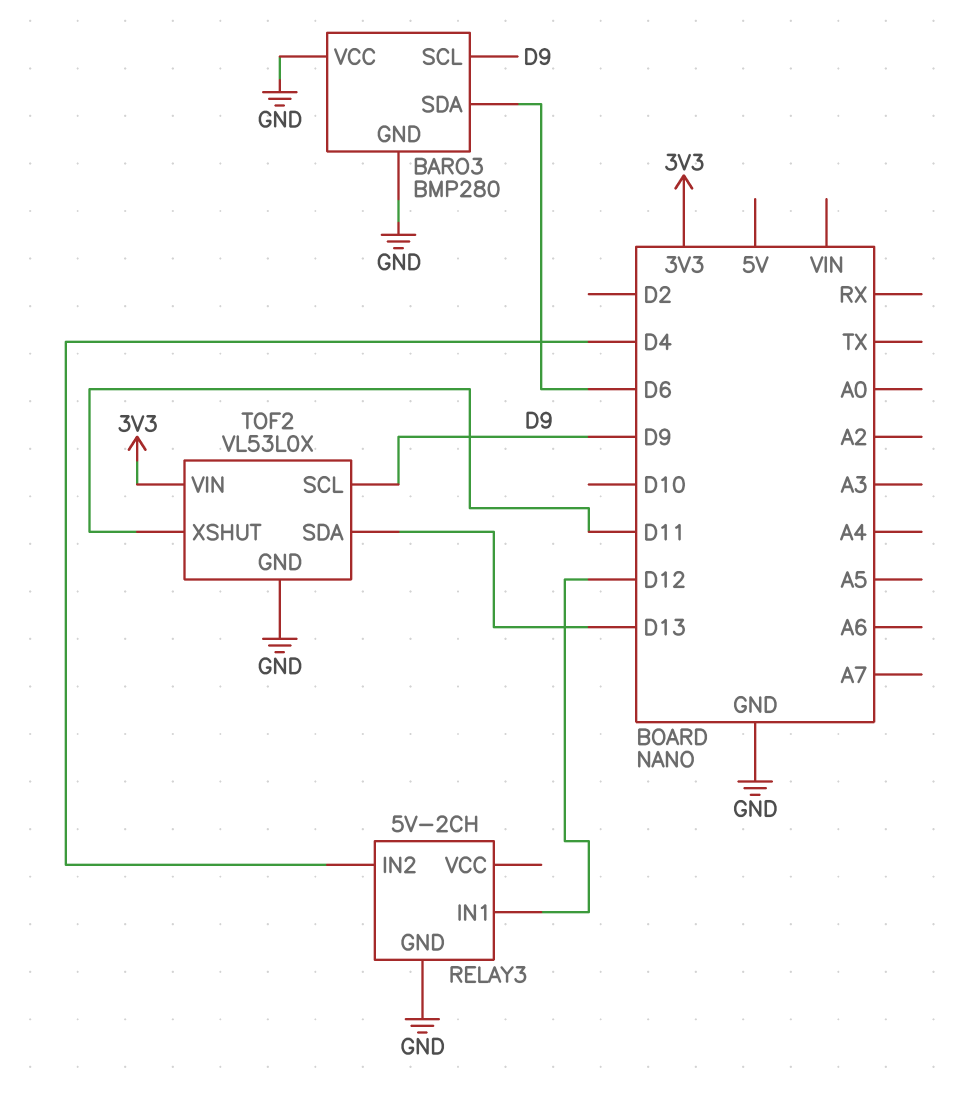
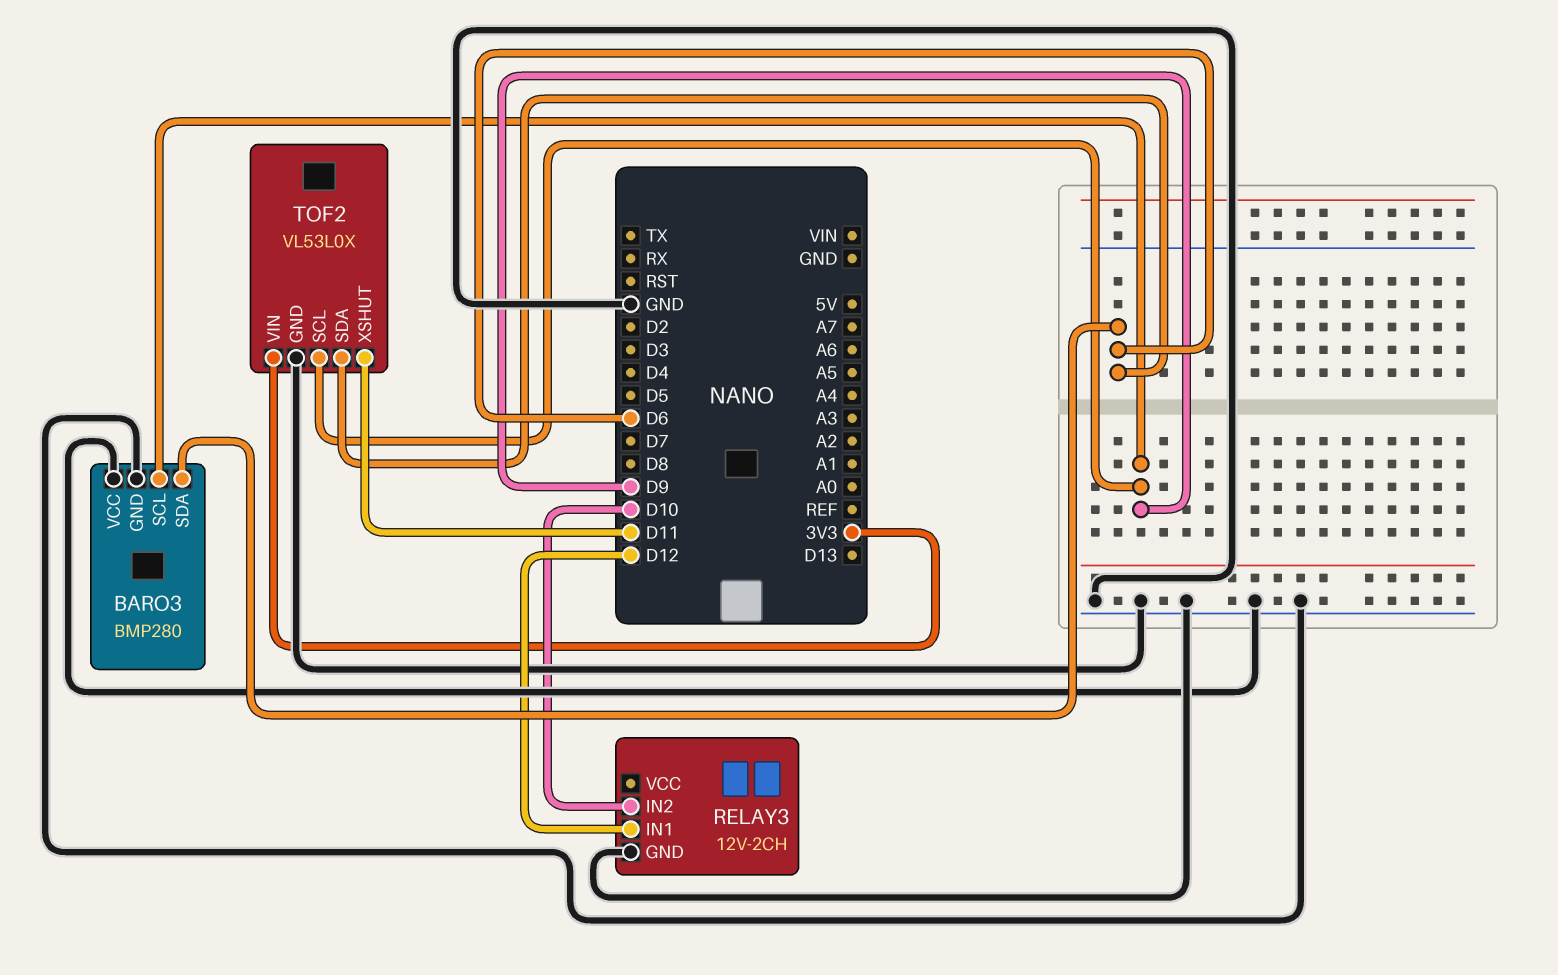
RELAY3: 5V-2CH -> 12V-2CH
RELAY3 pin IN2: D4 -> D10
TOF2 pin SDA: D13 -> D6

